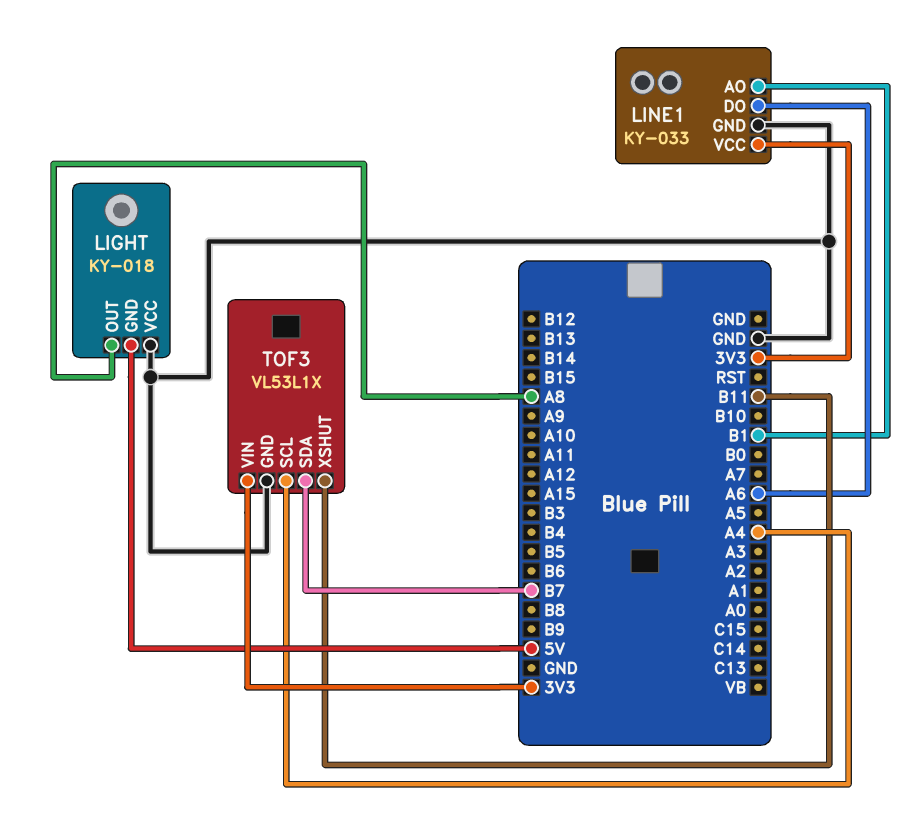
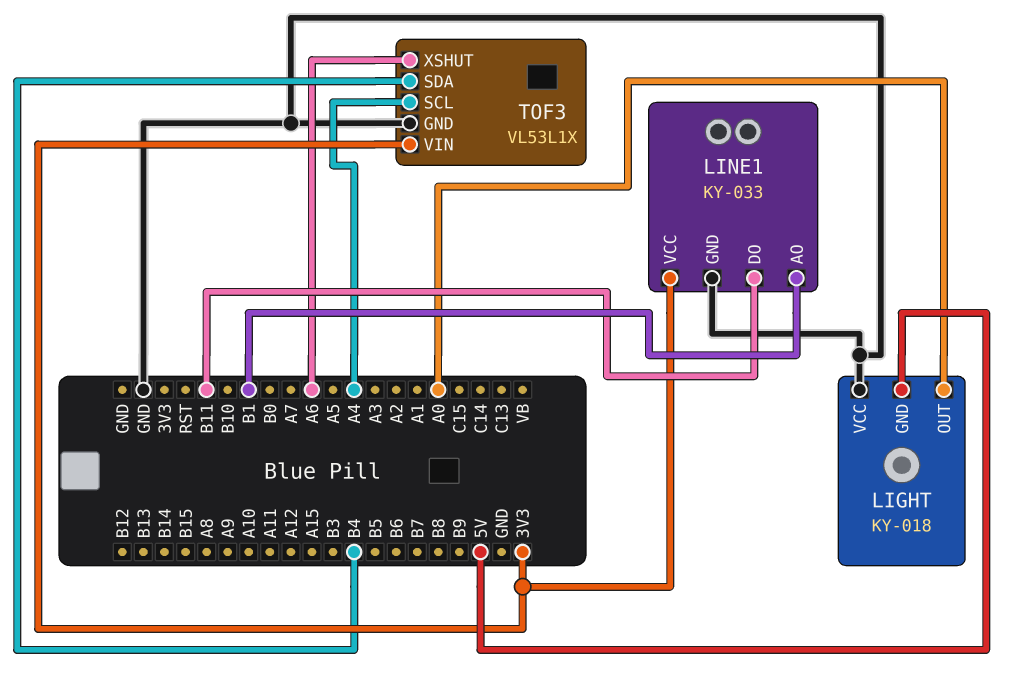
LIGHT pin OUT: A8 -> A0
LINE1 pin DO: A6 -> B11
TOF3 pin SDA: B7 -> B4
TOF3 pin XSHUT: B11 -> A6

